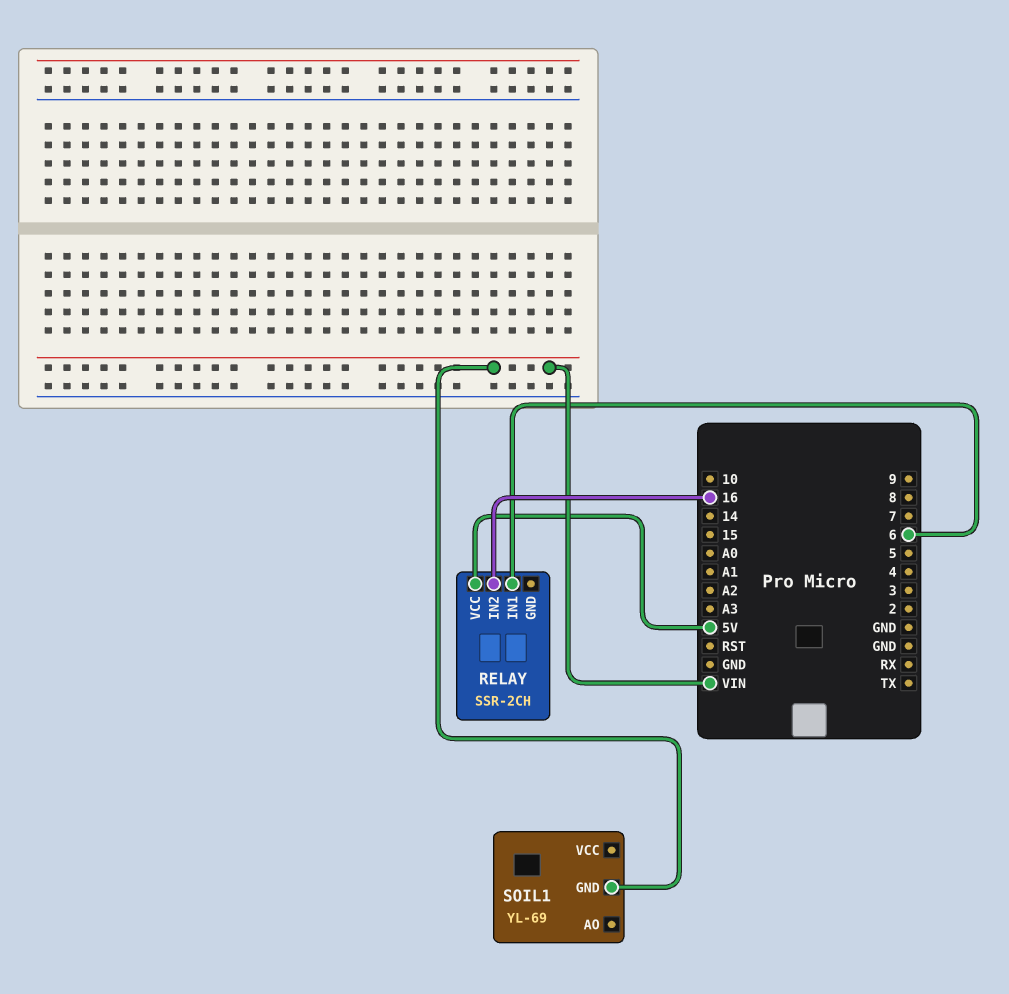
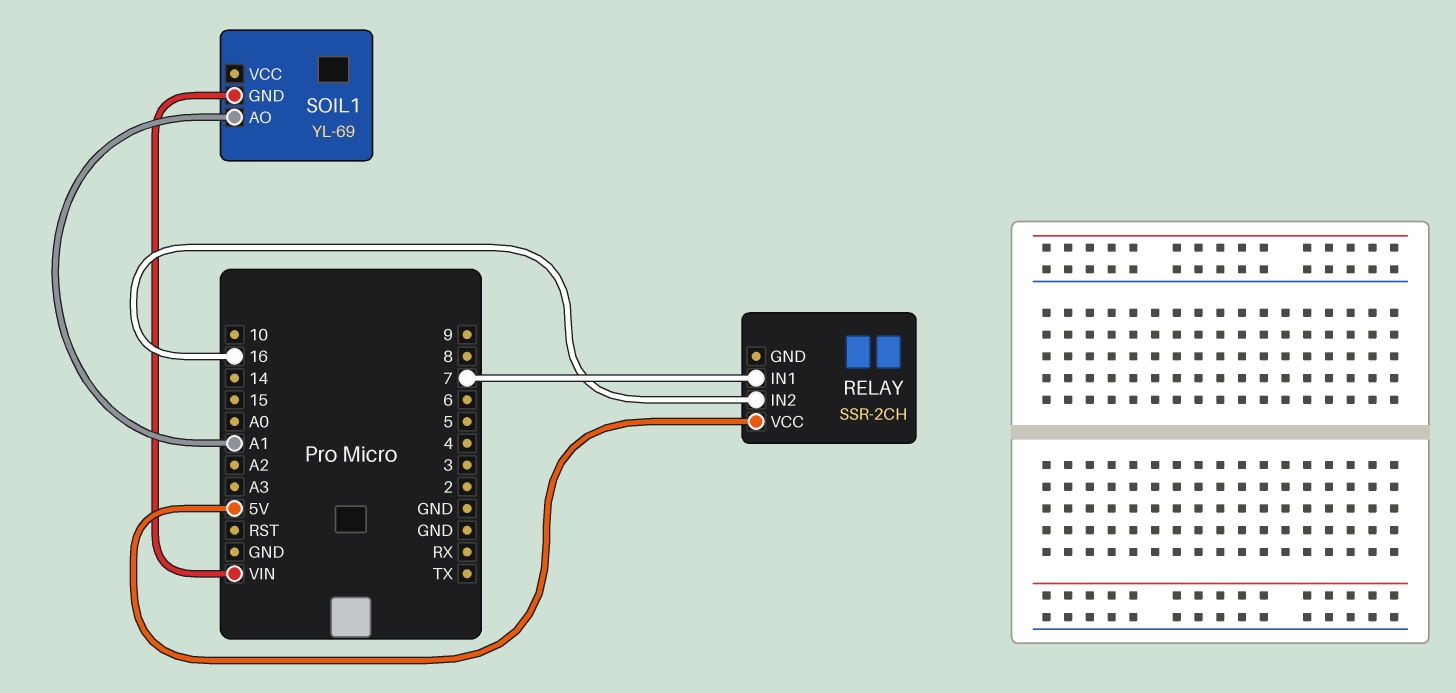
RELAY pin IN1: 6 -> 7
SOIL1 pin AO: none -> A1

